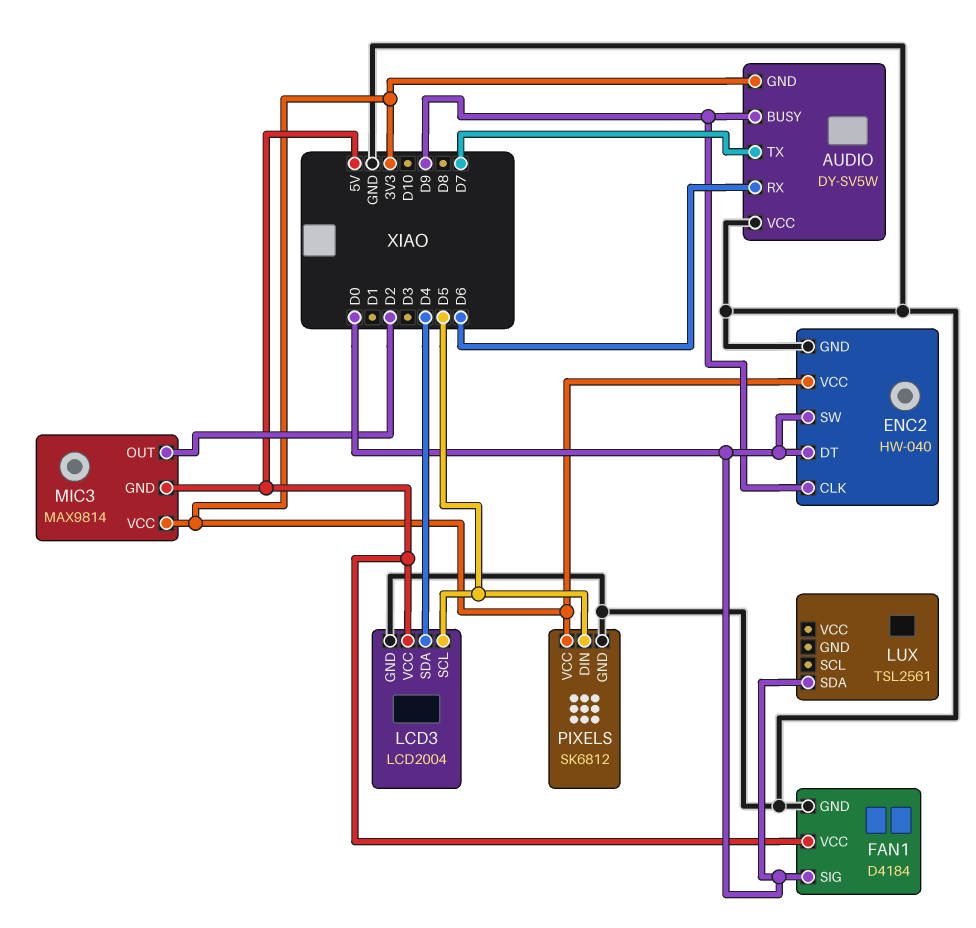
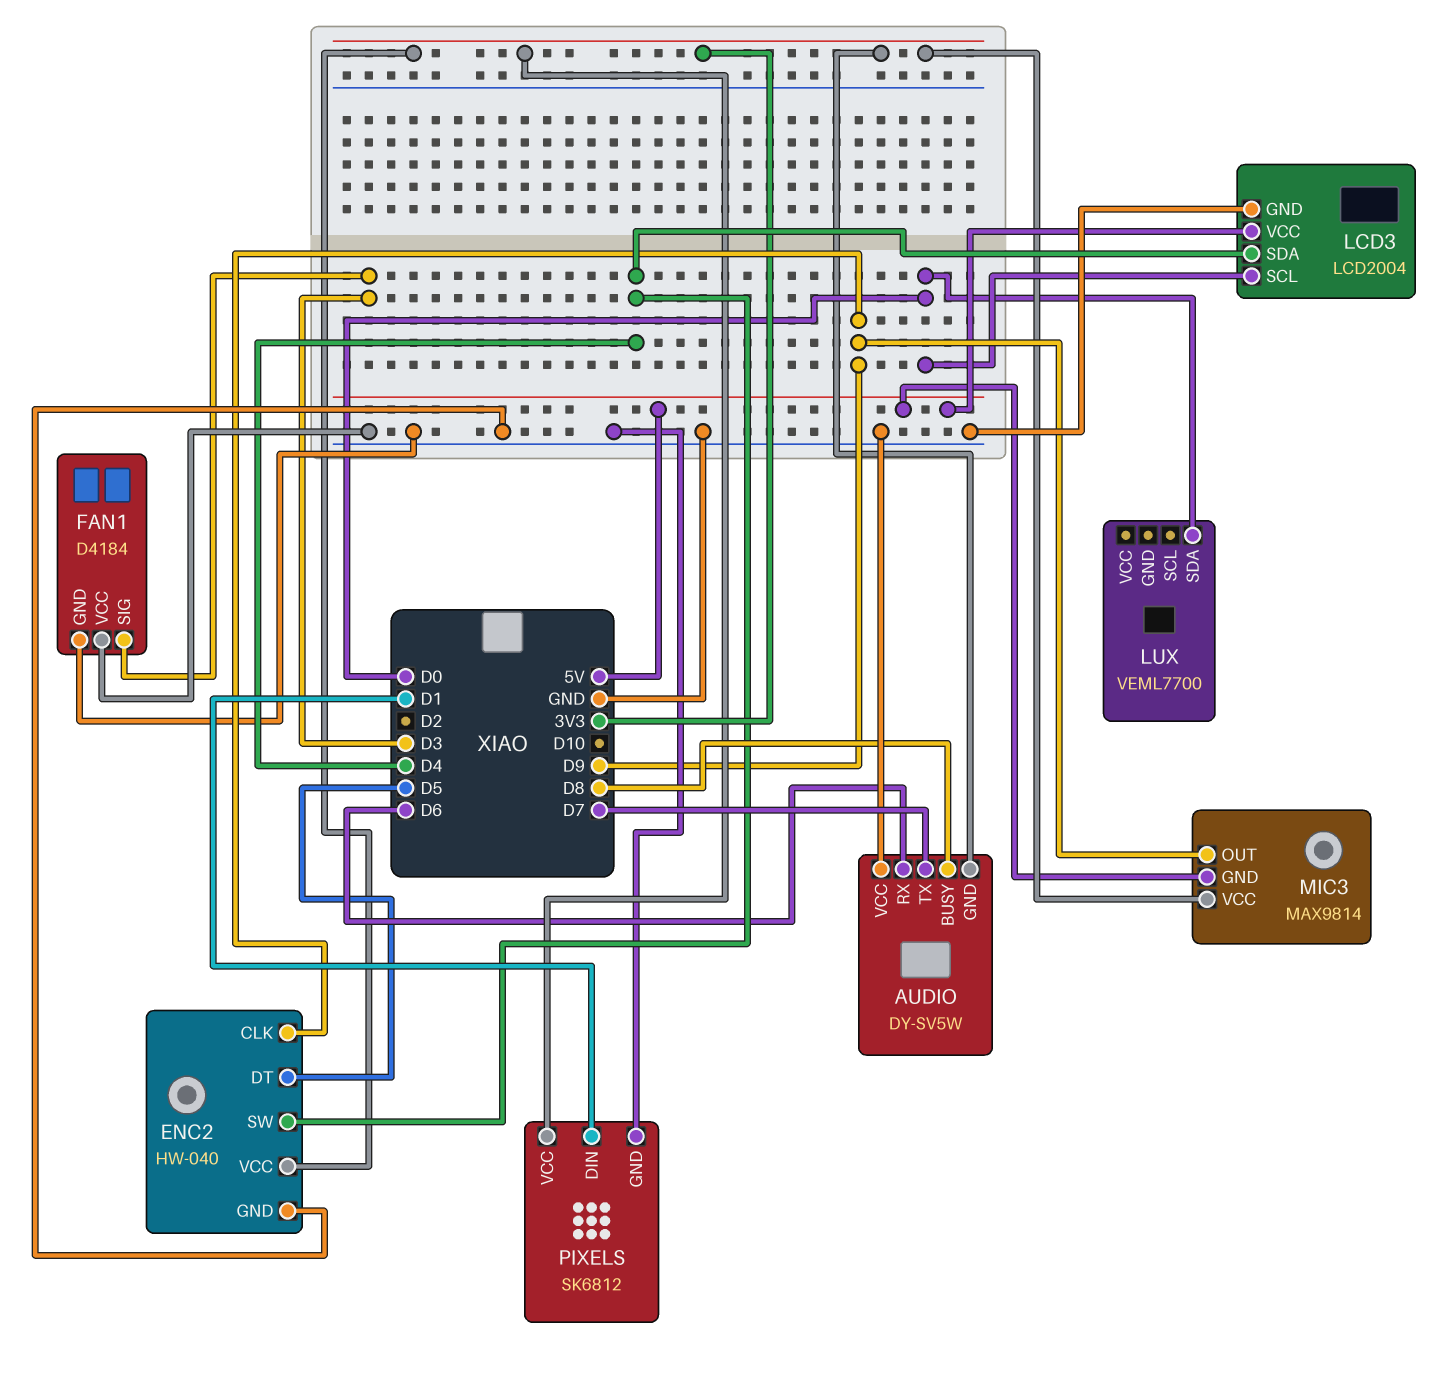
AUDIO pin BUSY: D9 -> D8
ENC2 pin DT: D0 -> D5
ENC2 pin SW: D0 -> D4
FAN1 pin SIG: D0 -> D3
FAN1 pin VCC: 5V -> GND
LCD3 pin SCL: D5 -> D0
LUX: TSL2561 -> VEML7700
MIC3 pin OUT: D2 -> D9
PIXELS pin DIN: D5 -> D1

